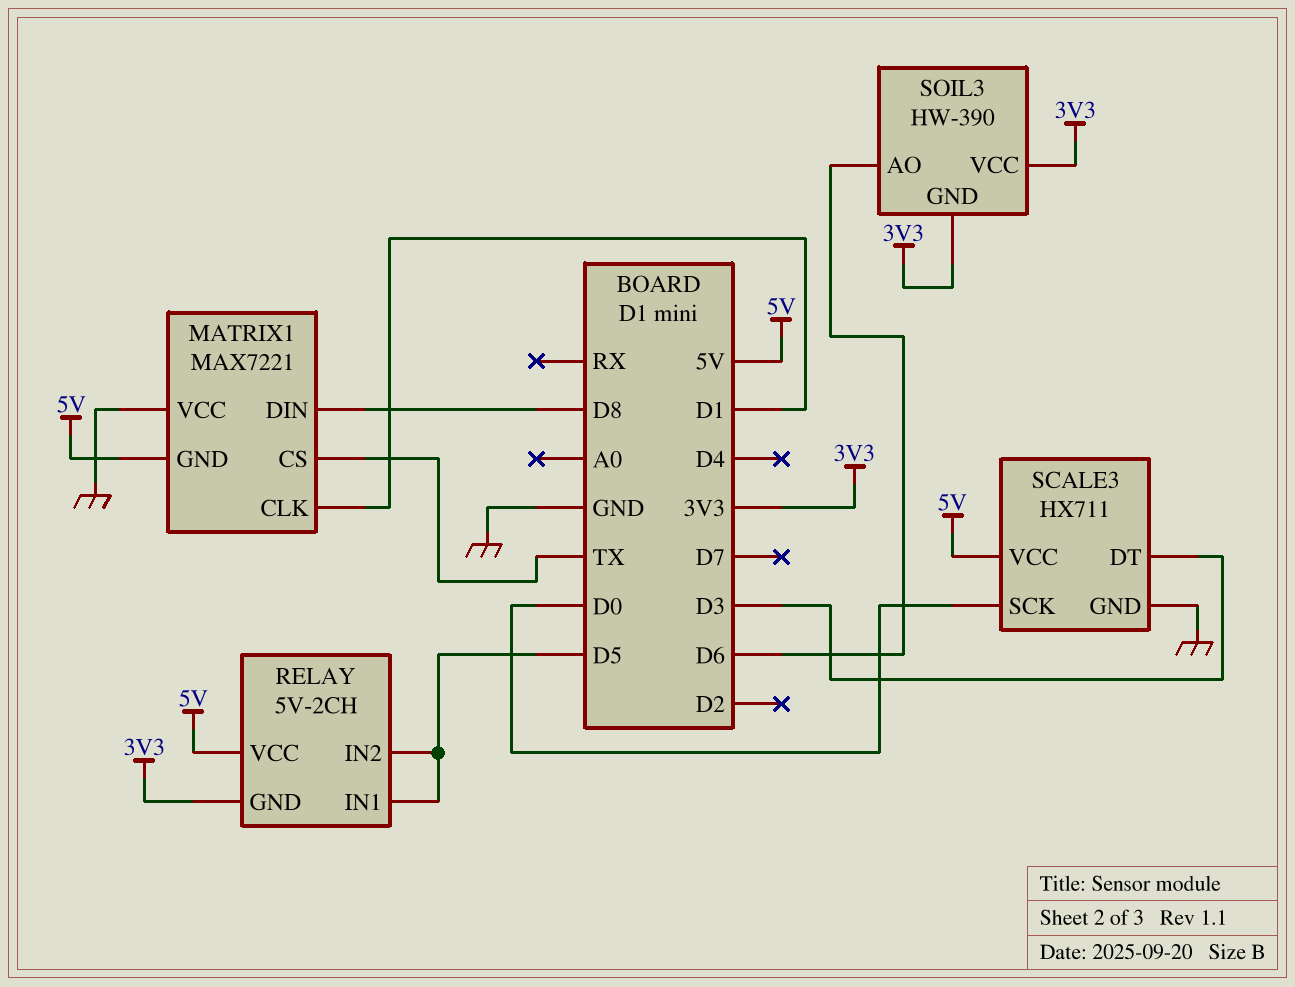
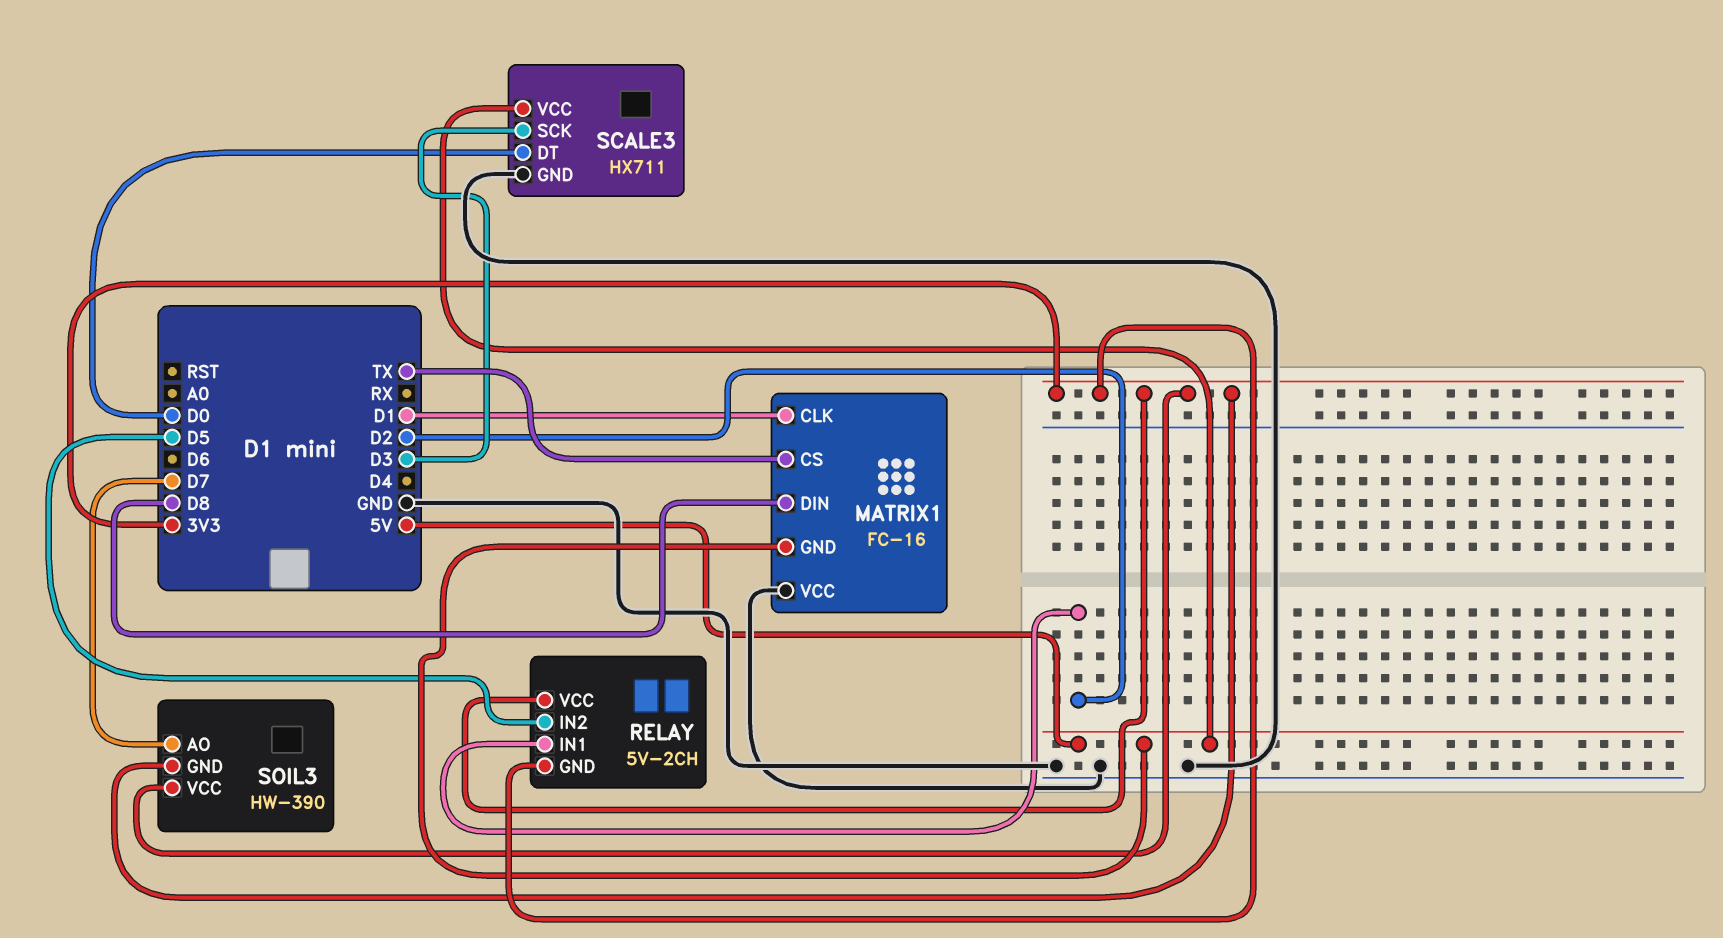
MATRIX1: MAX7221 -> FC-16
RELAY pin IN1: D5 -> D2
RELAY pin VCC: 5V -> 3V3
SCALE3 pin DT: D3 -> D0
SCALE3 pin SCK: D0 -> D3
SOIL3 pin AO: D6 -> D7

